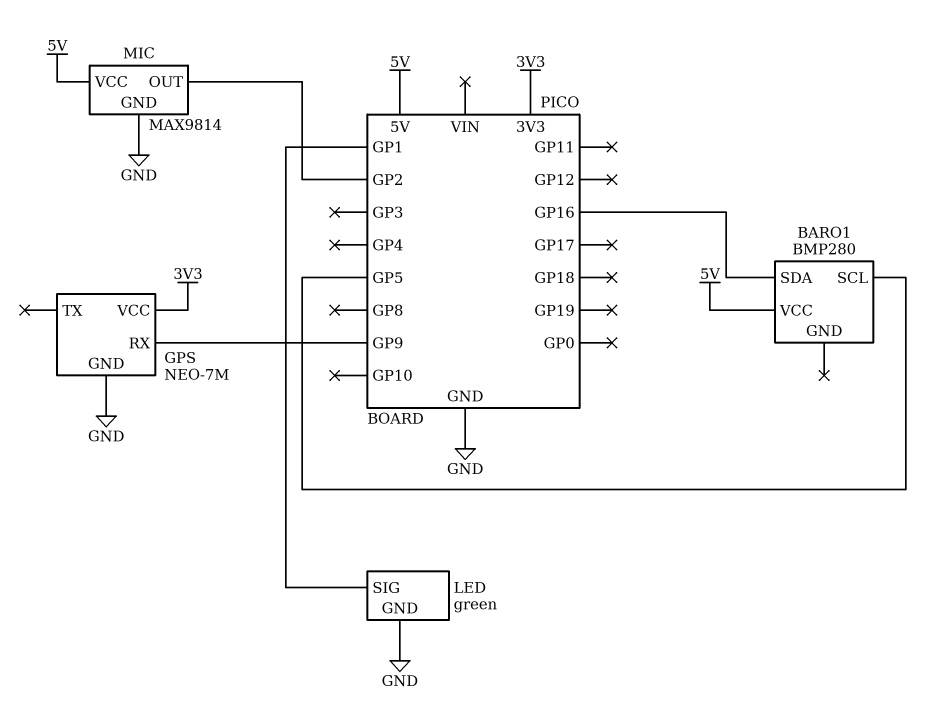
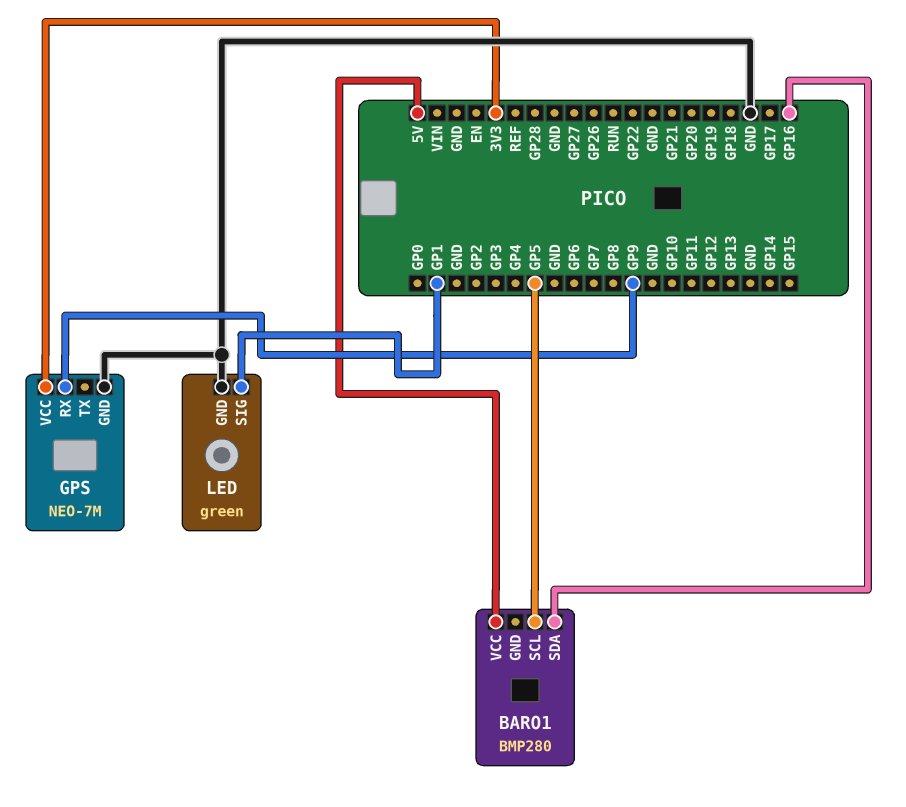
MIC: MAX9814 -> none
MIC pin GND: GND -> none
MIC pin OUT: GP2 -> none
MIC pin VCC: 5V -> none

